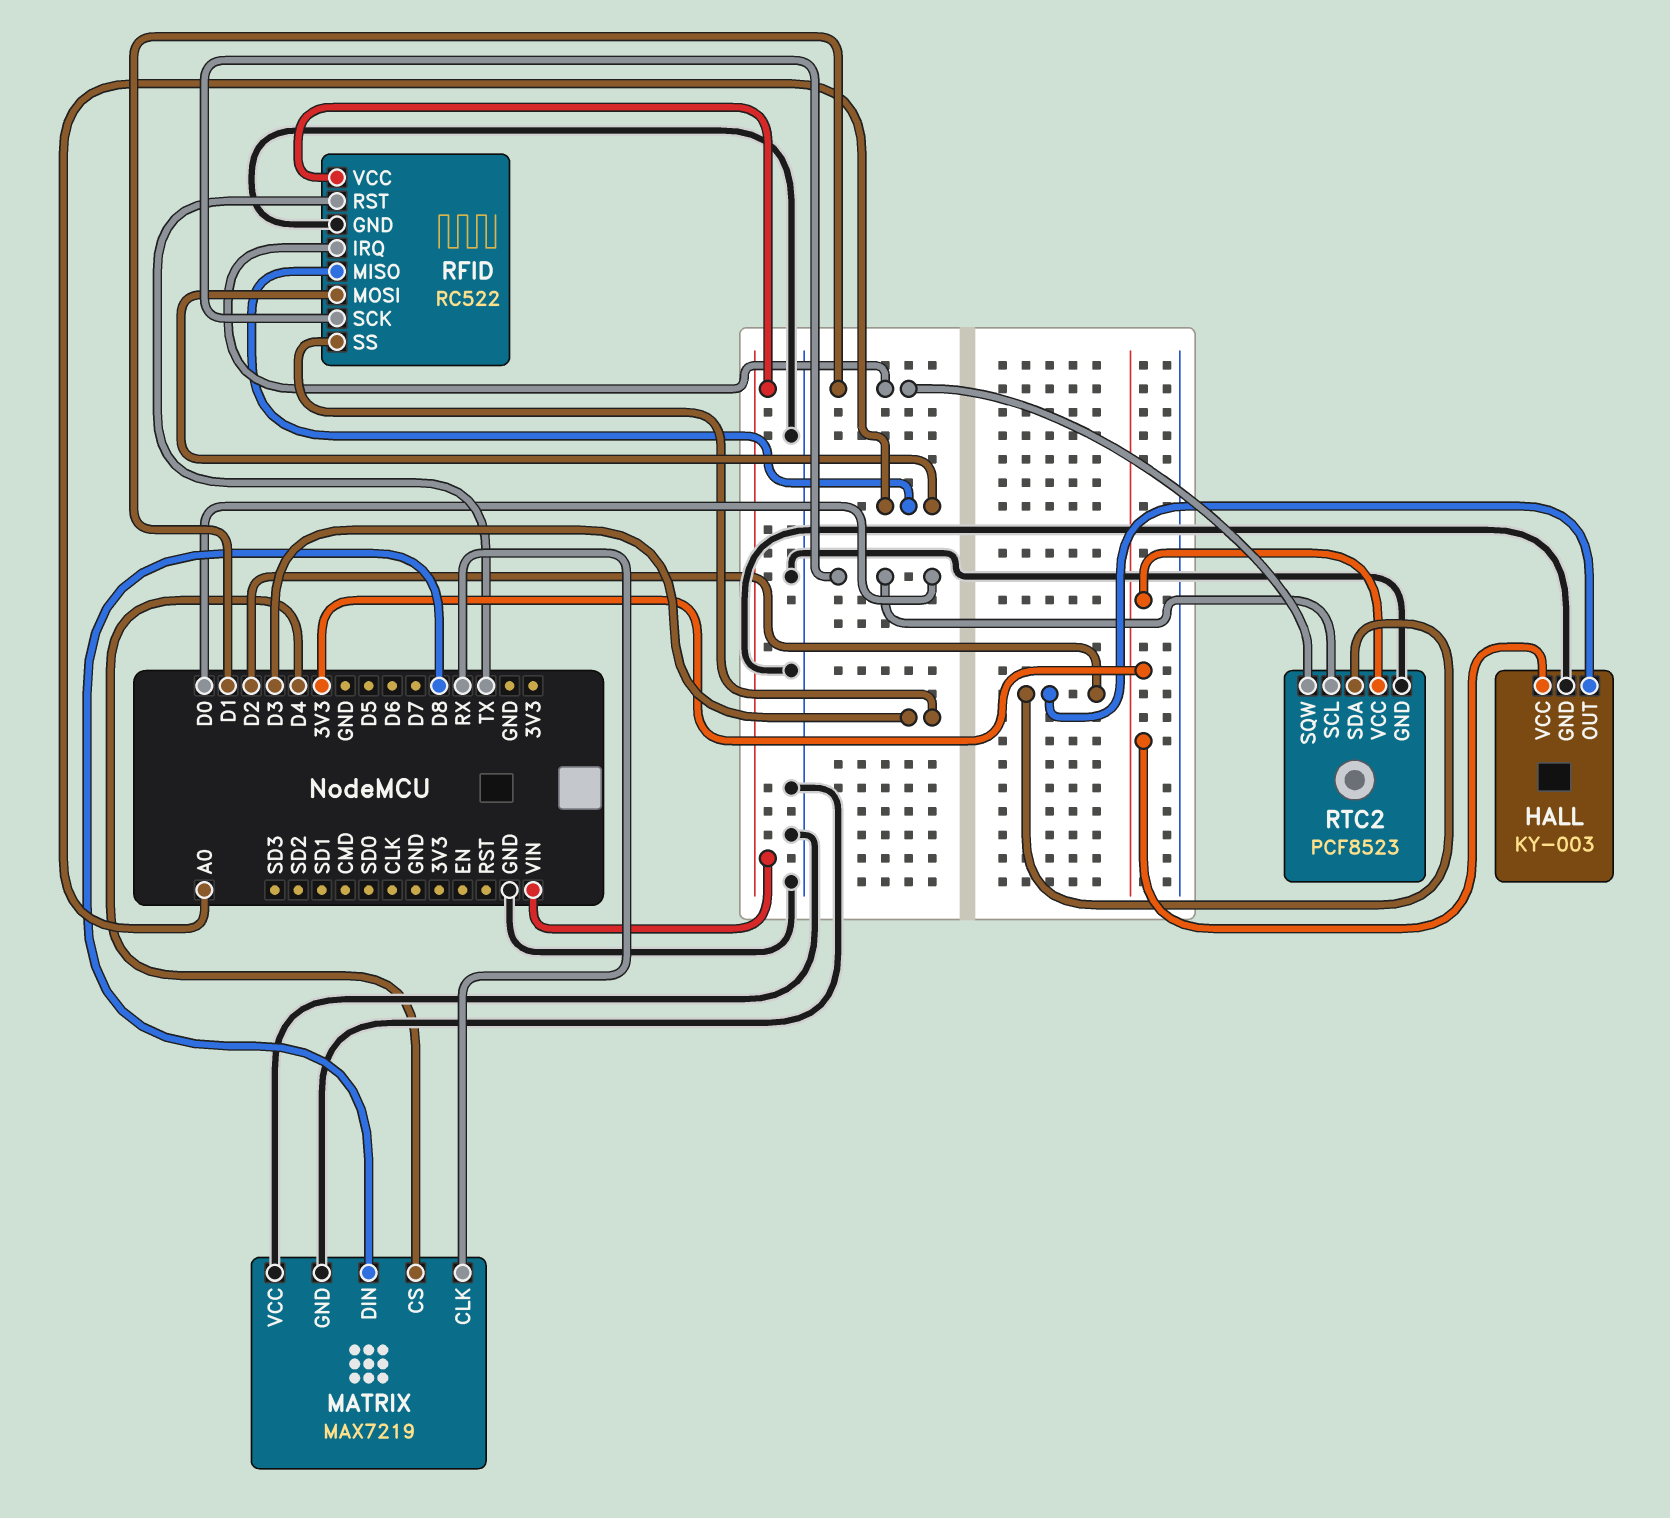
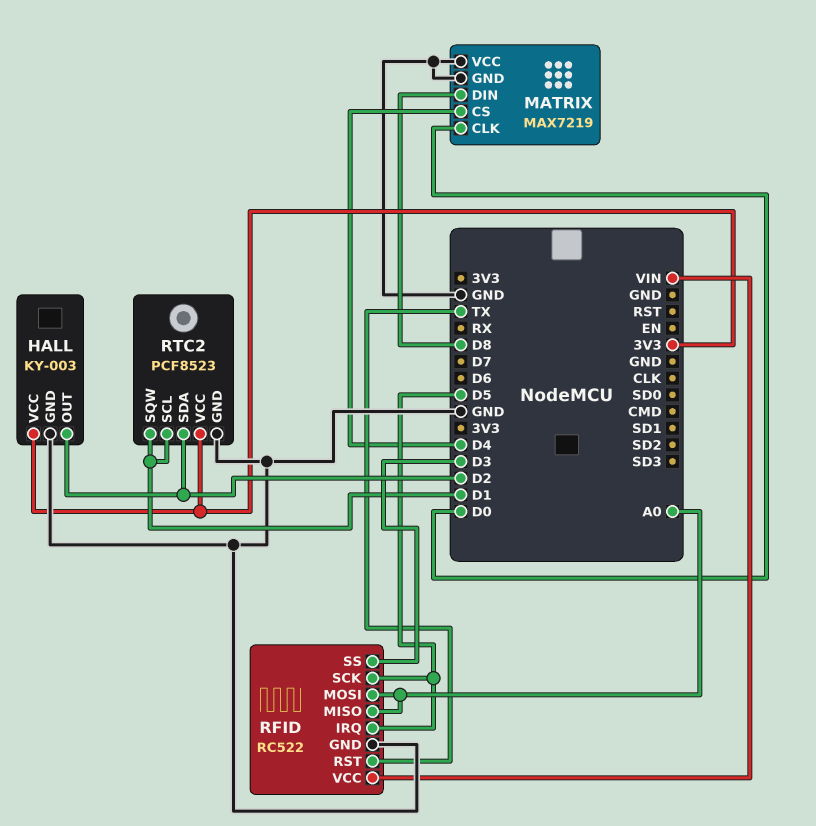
MATRIX pin CLK: RX -> D0
RFID pin IRQ: D1 -> D5
RFID pin SCK: D0 -> D5
RTC2 pin SCL: D0 -> D1

